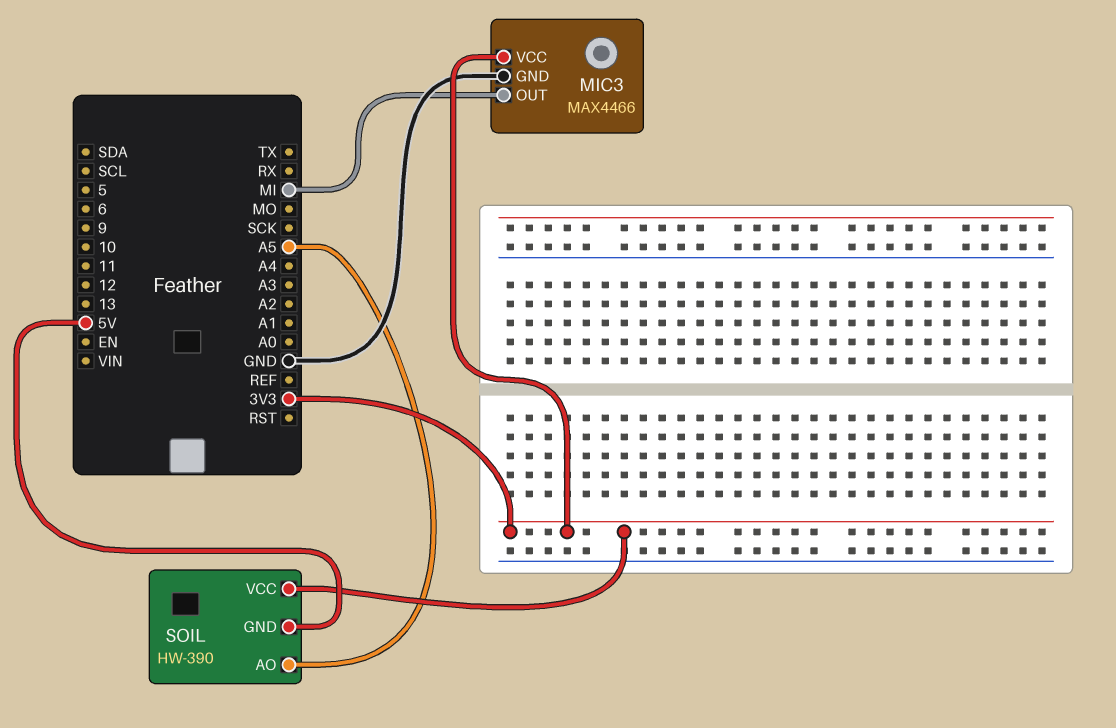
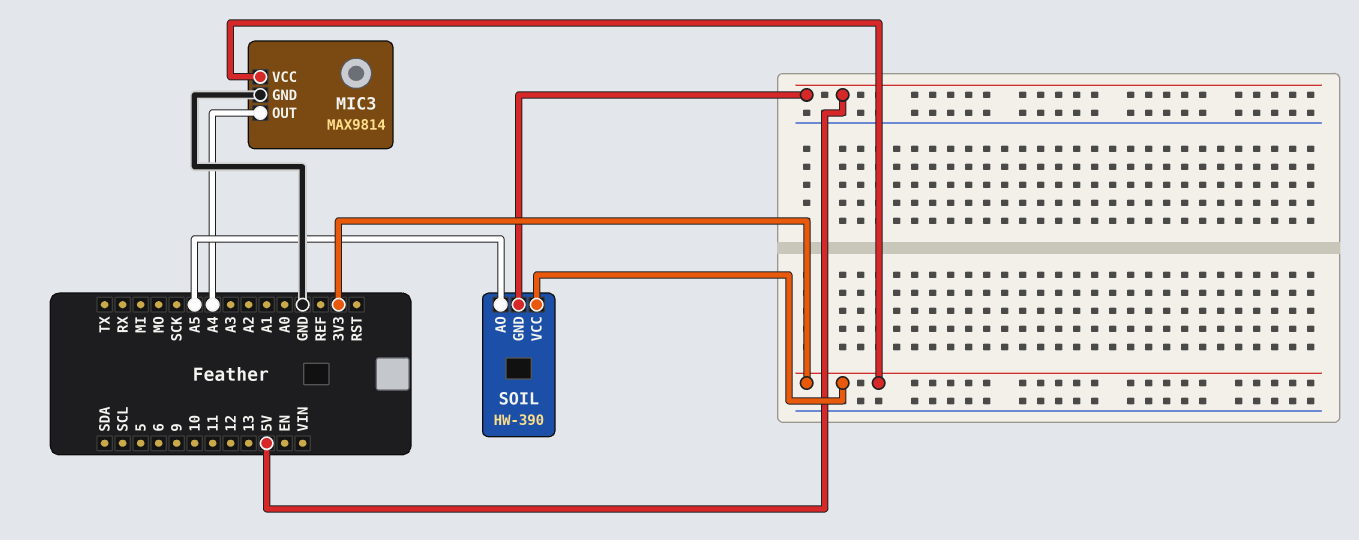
MIC3: MAX4466 -> MAX9814
MIC3 pin OUT: MI -> A4

